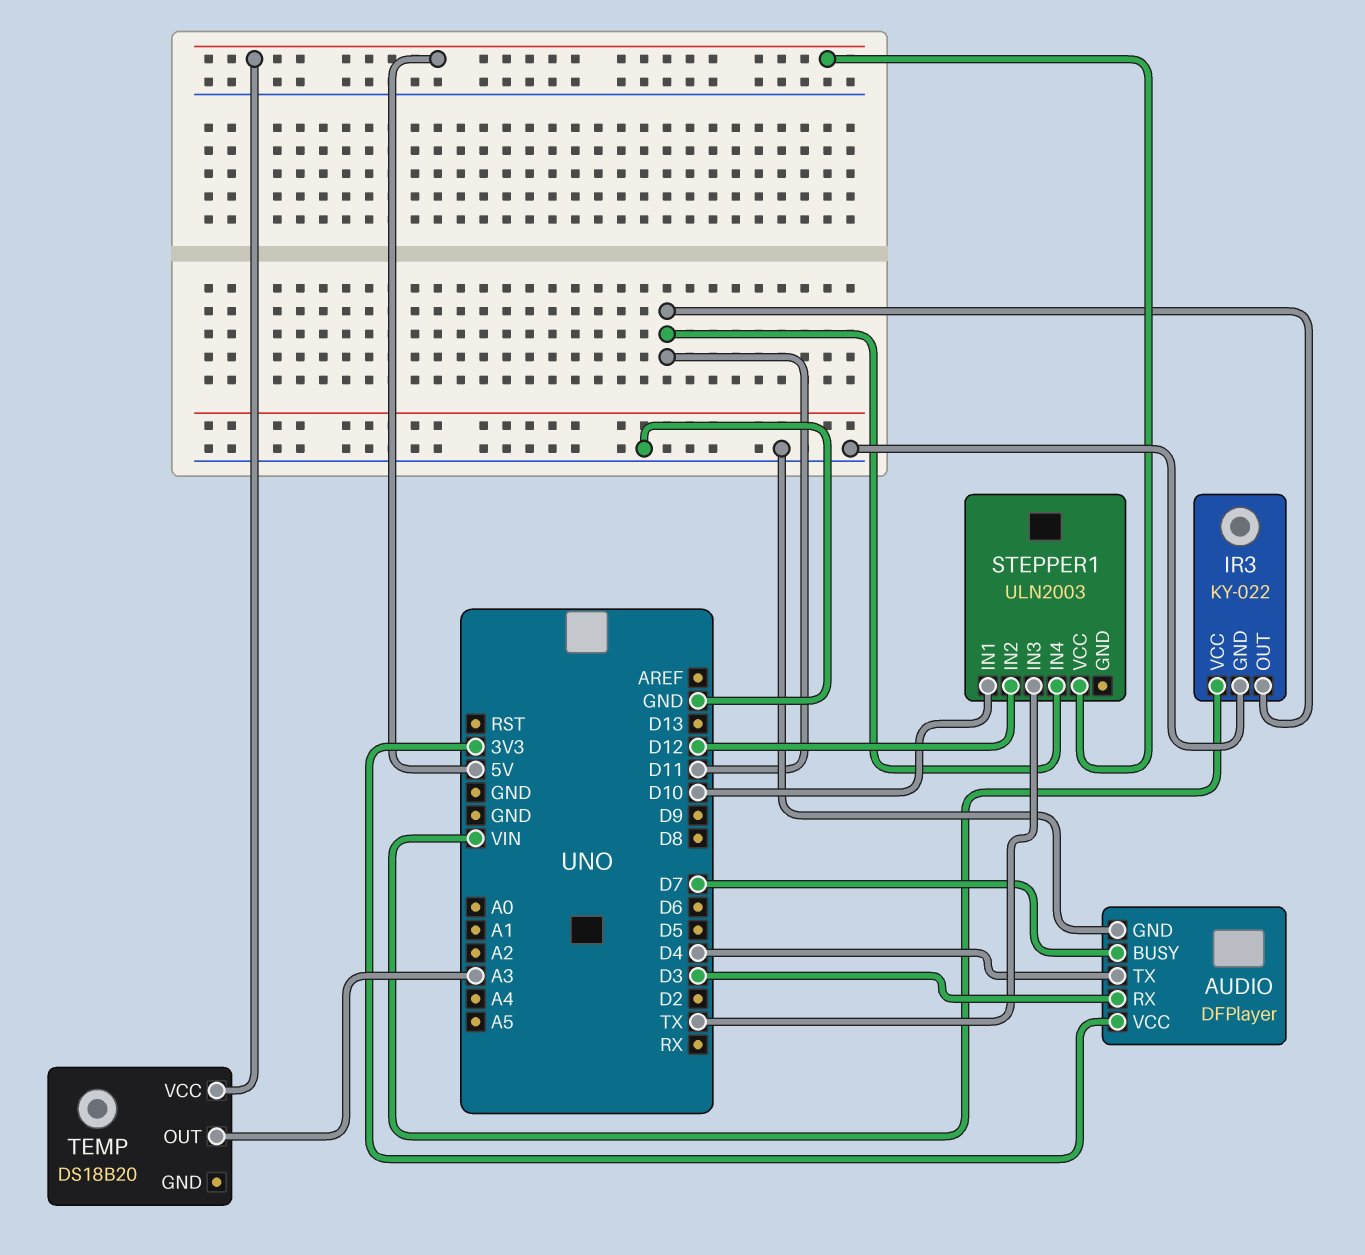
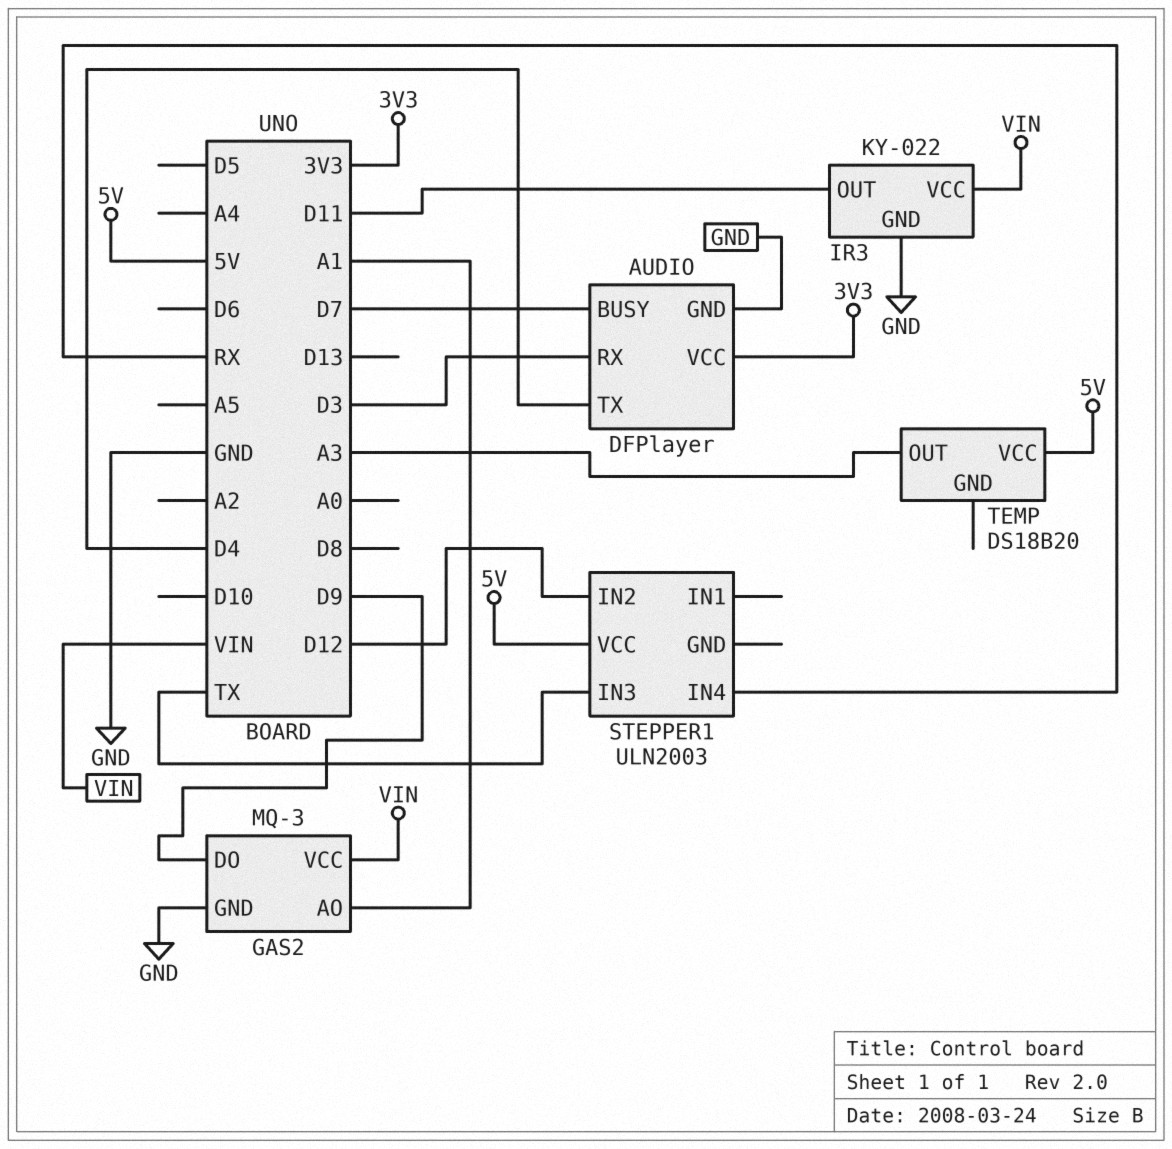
GAS2: none -> MQ-3
GAS2 pin AO: none -> A1
GAS2 pin DO: none -> D9
GAS2 pin GND: none -> GND
GAS2 pin VCC: none -> VIN
STEPPER1 pin IN1: D10 -> none
STEPPER1 pin IN4: D11 -> RX

